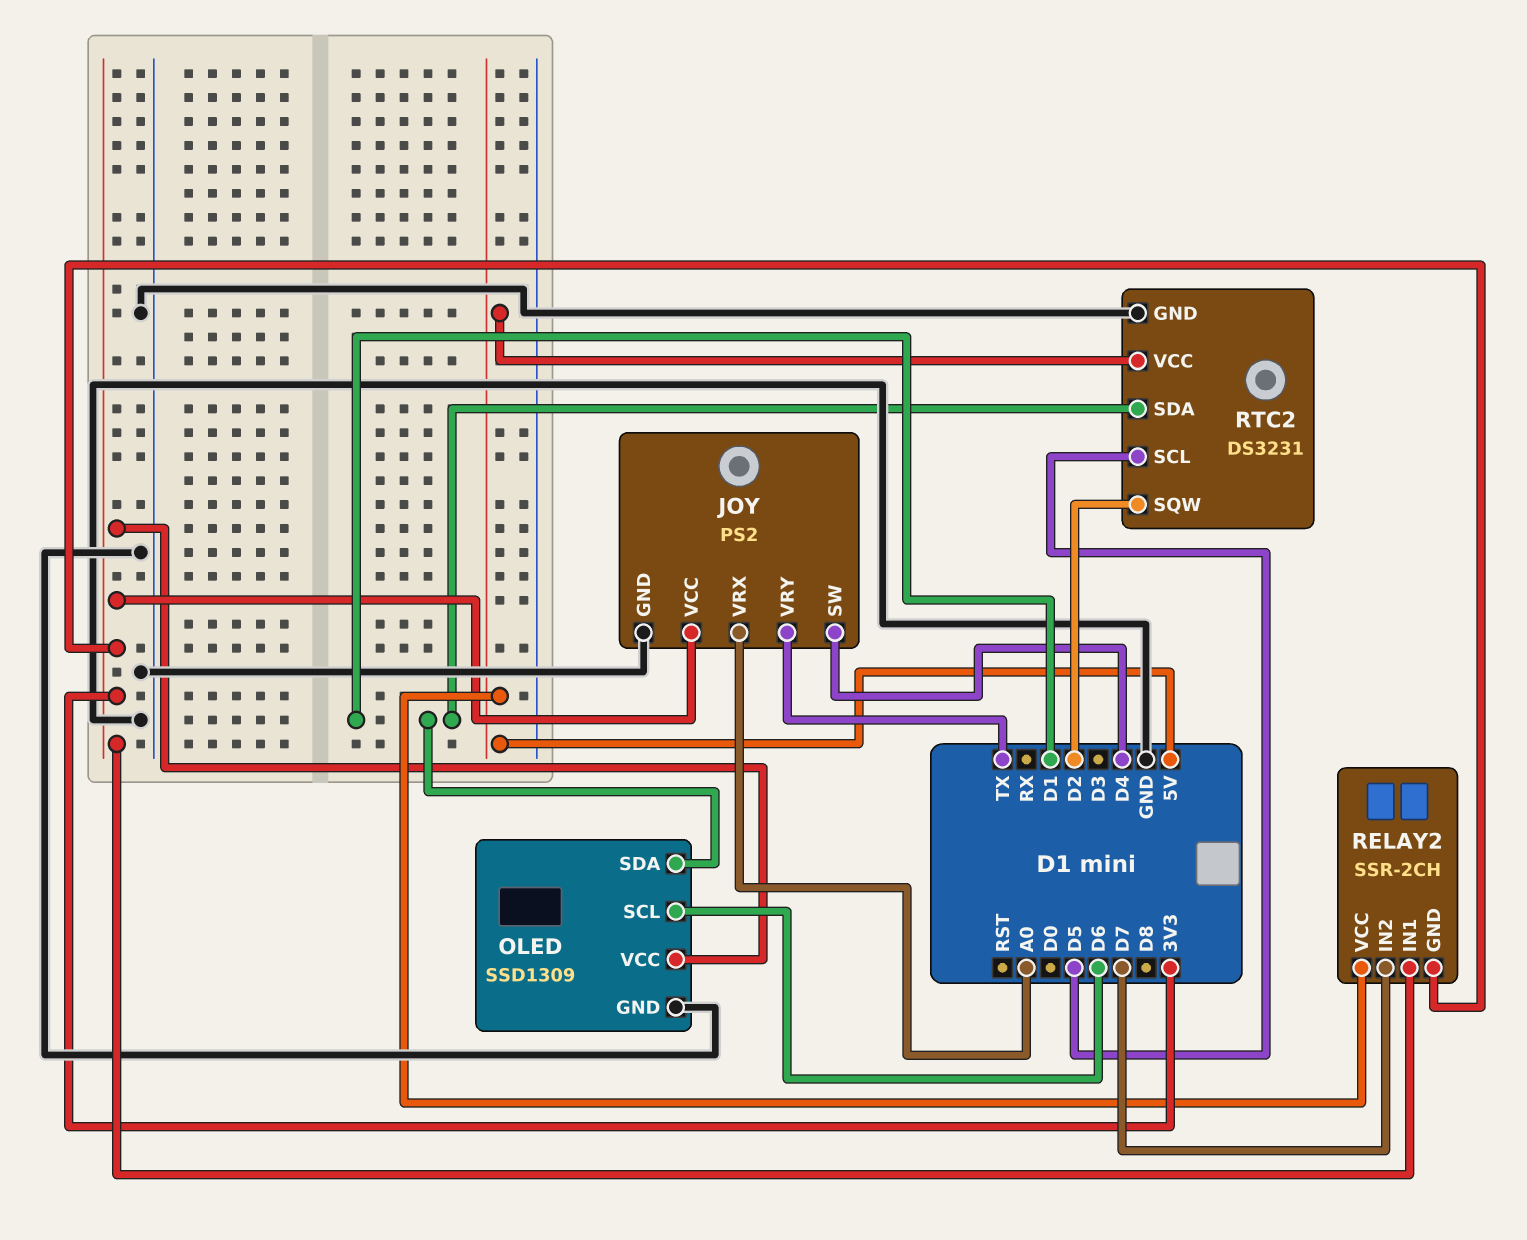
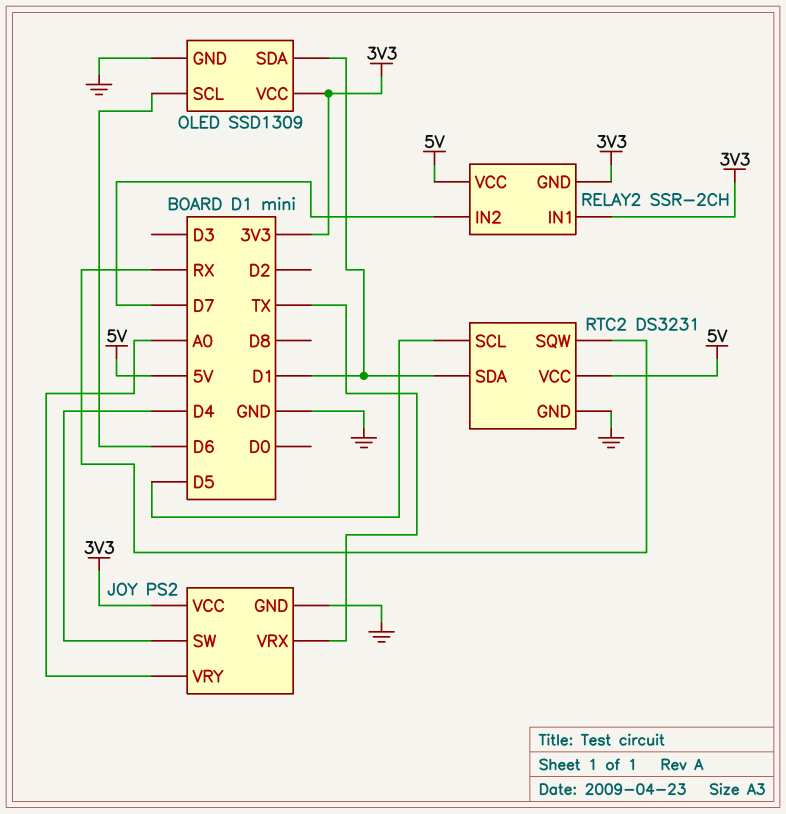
JOY pin VRX: A0 -> TX
JOY pin VRY: TX -> A0
RTC2 pin SQW: D2 -> RX

